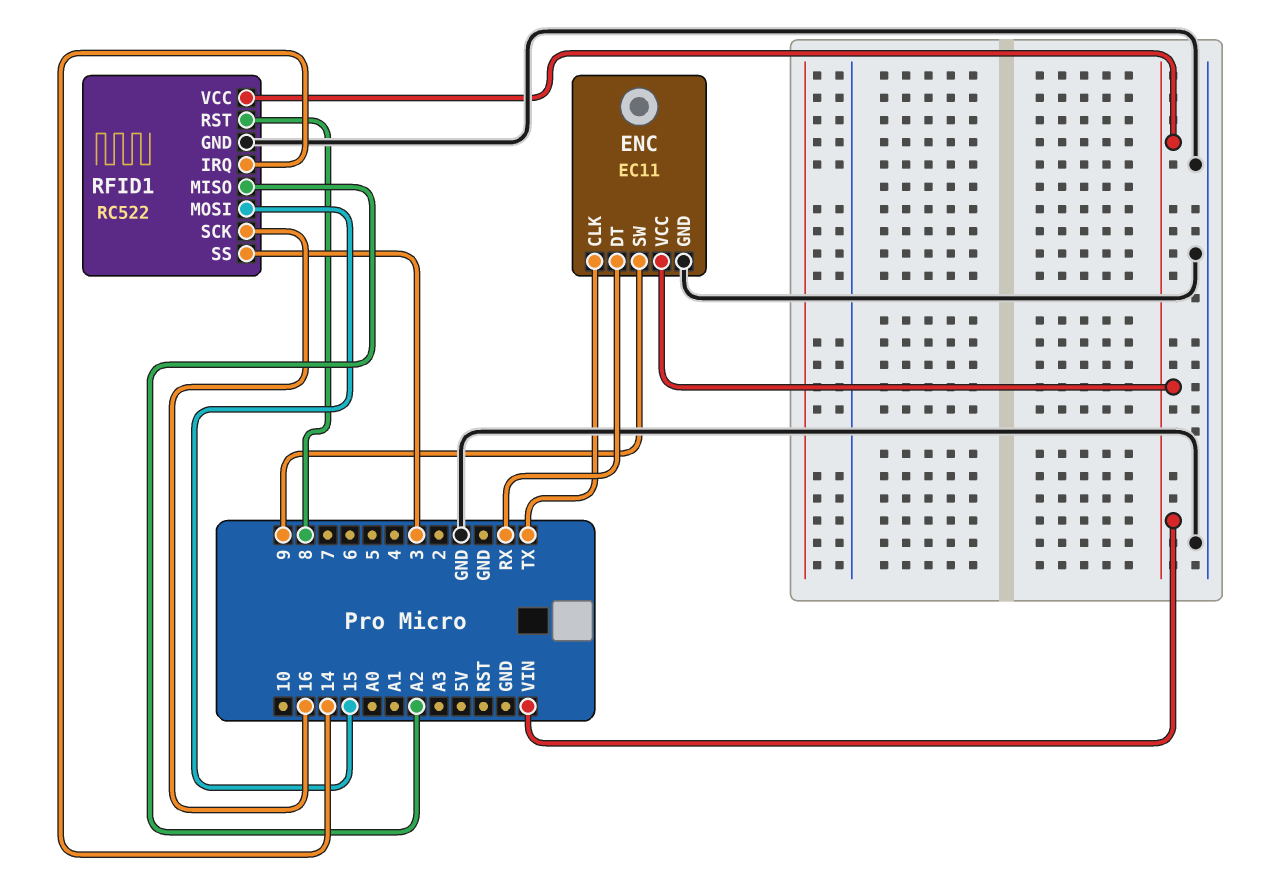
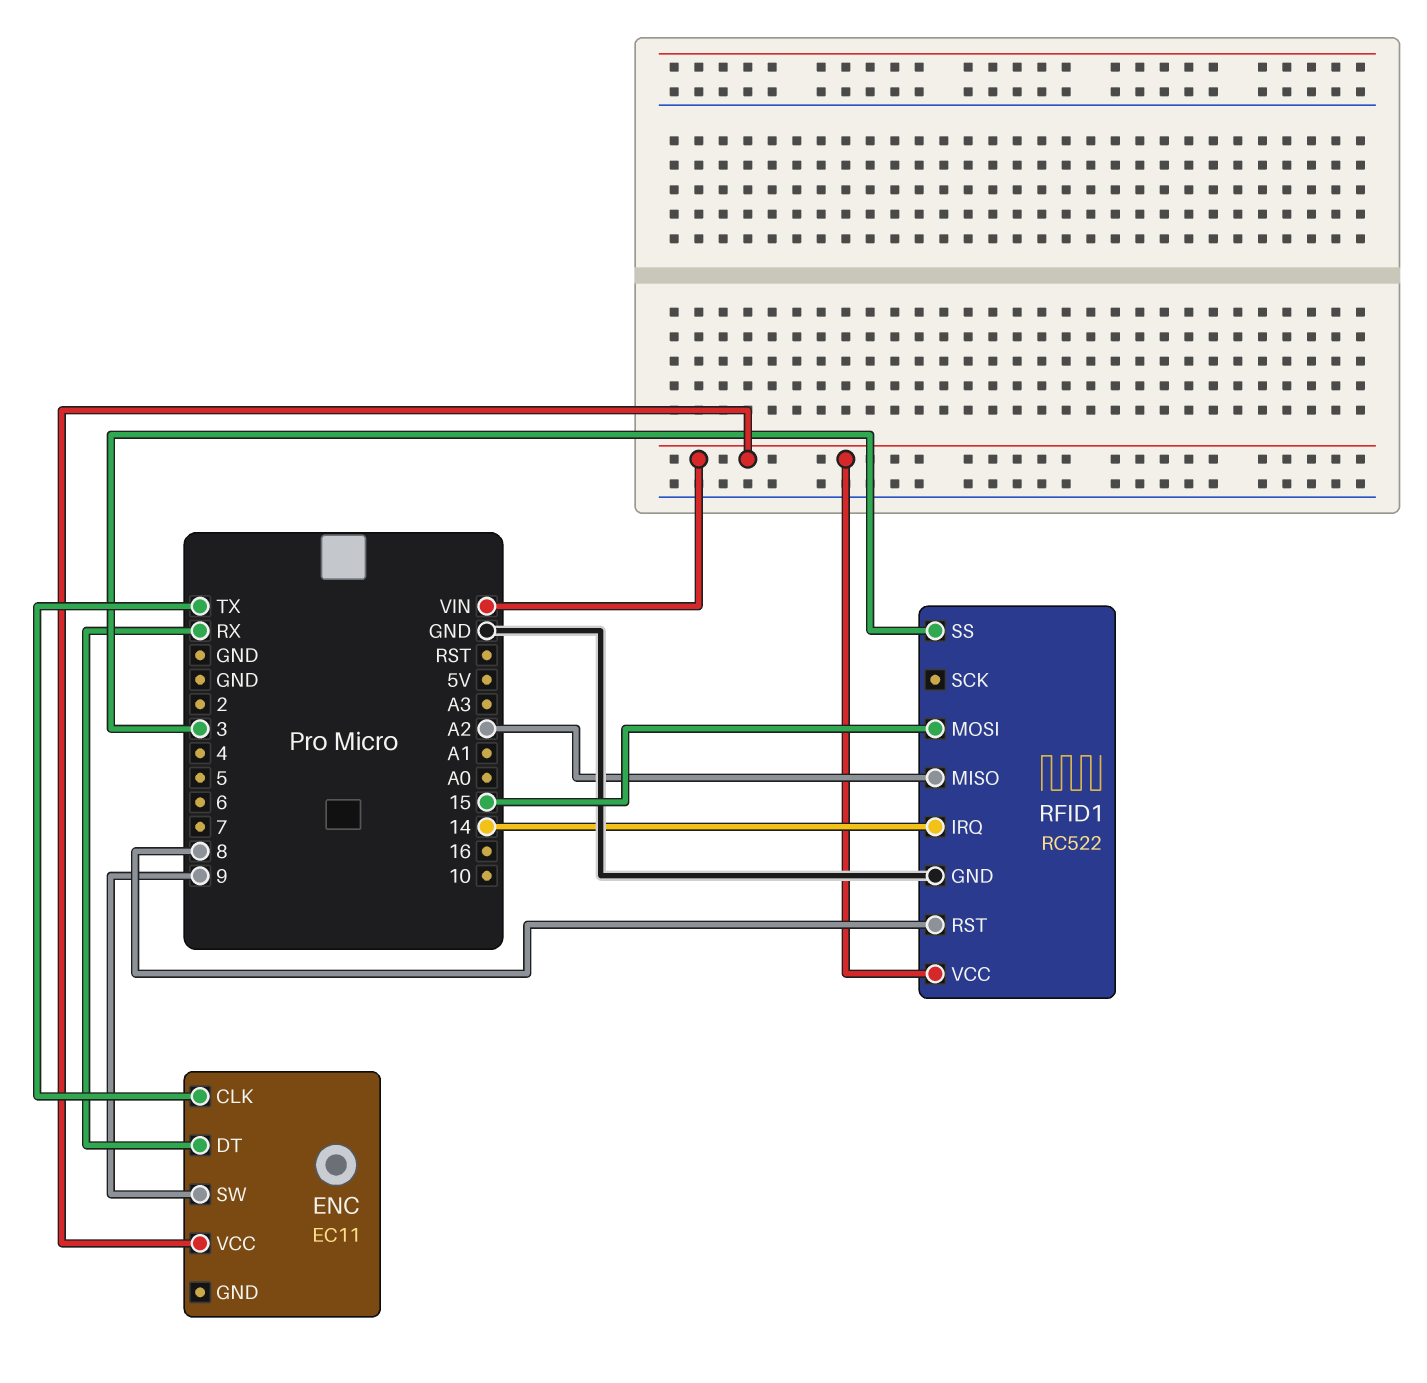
ENC pin GND: GND -> none
RFID1 pin SCK: 16 -> none

